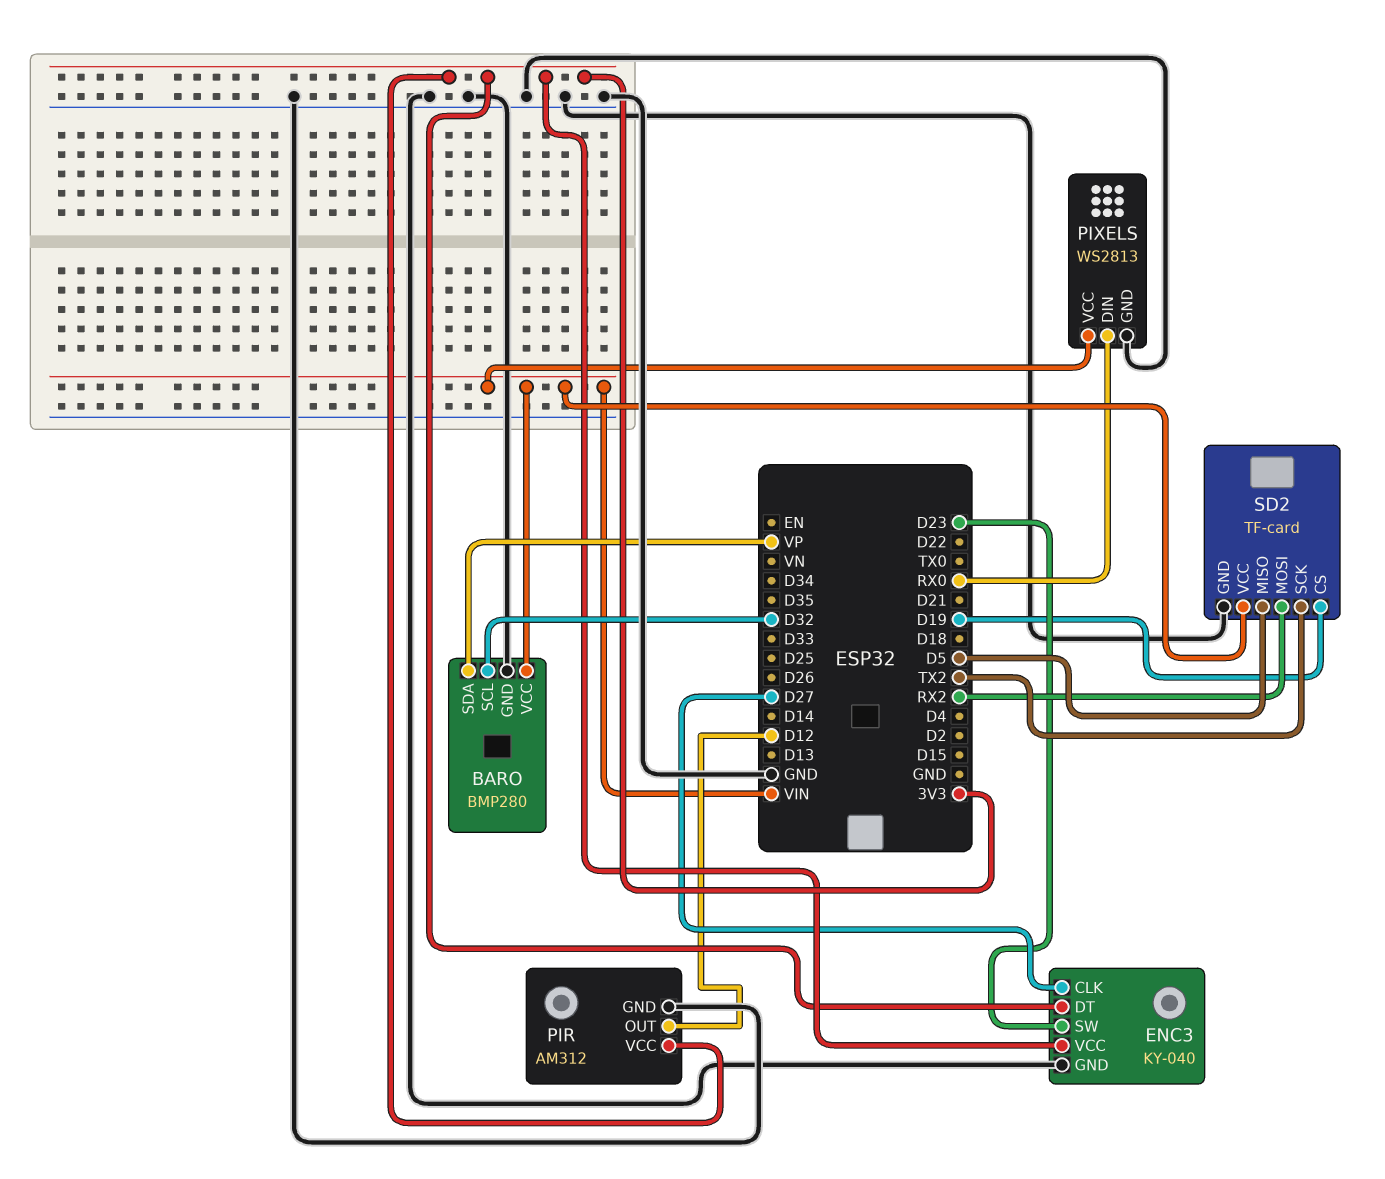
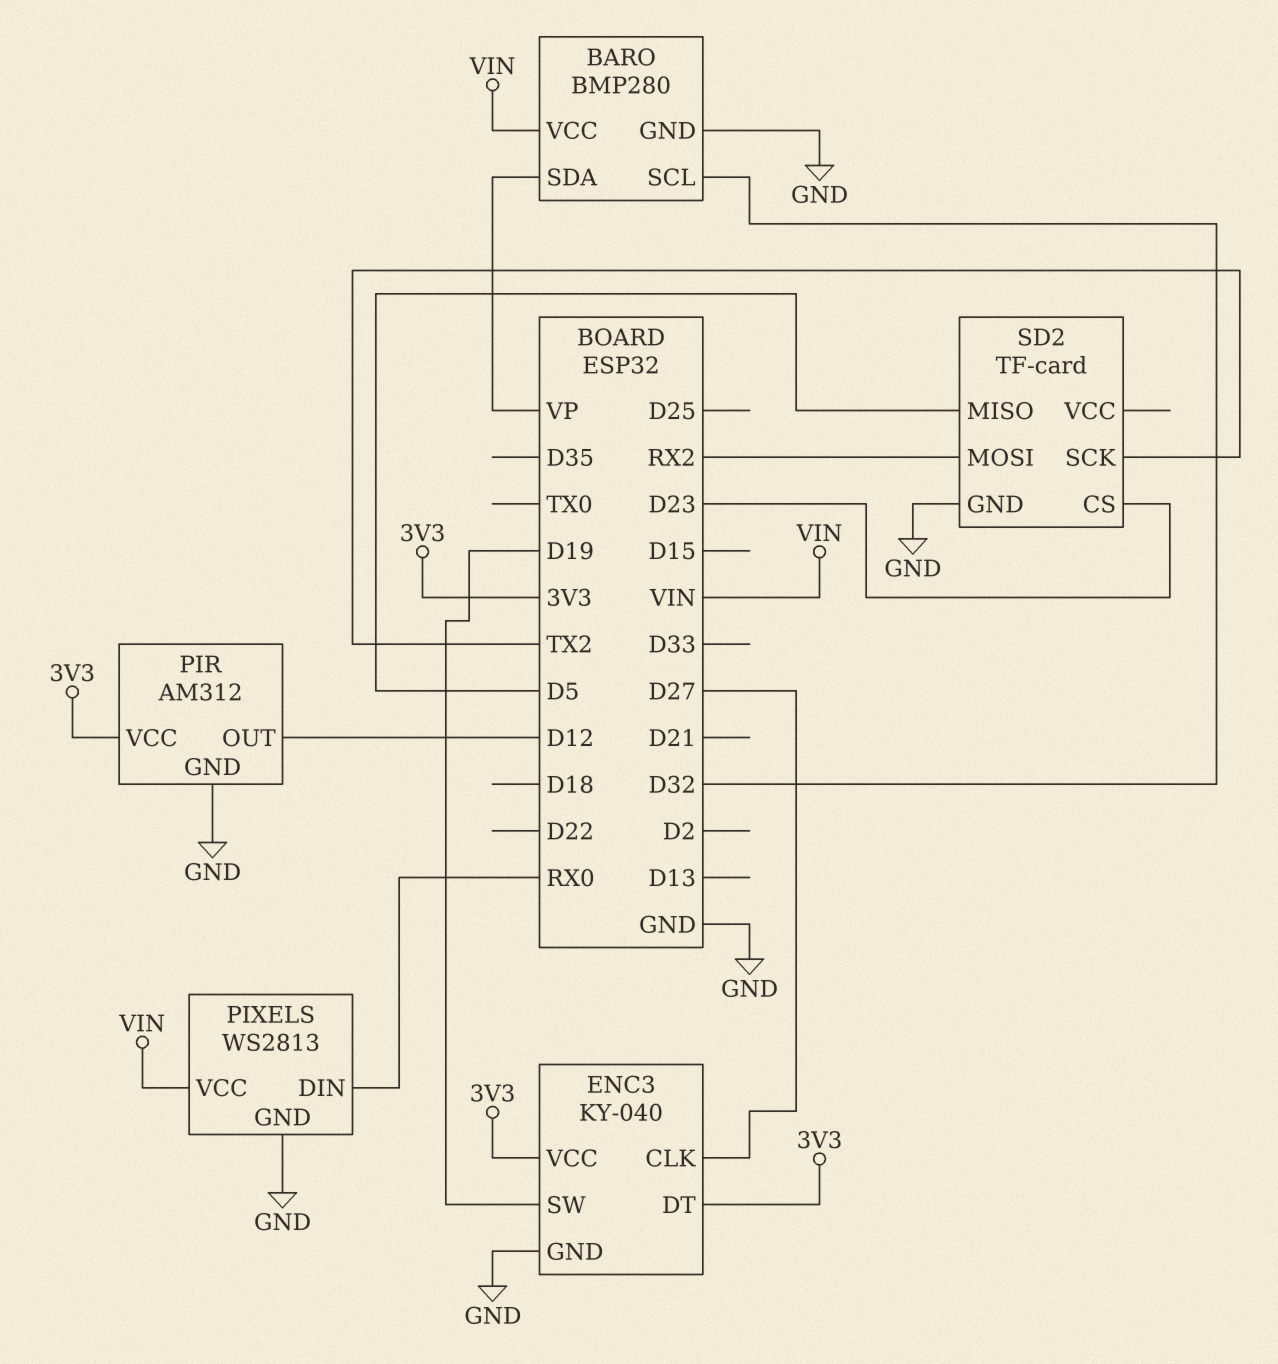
ENC3 pin SW: D23 -> D19
SD2 pin CS: D19 -> D23
SD2 pin VCC: VIN -> none

